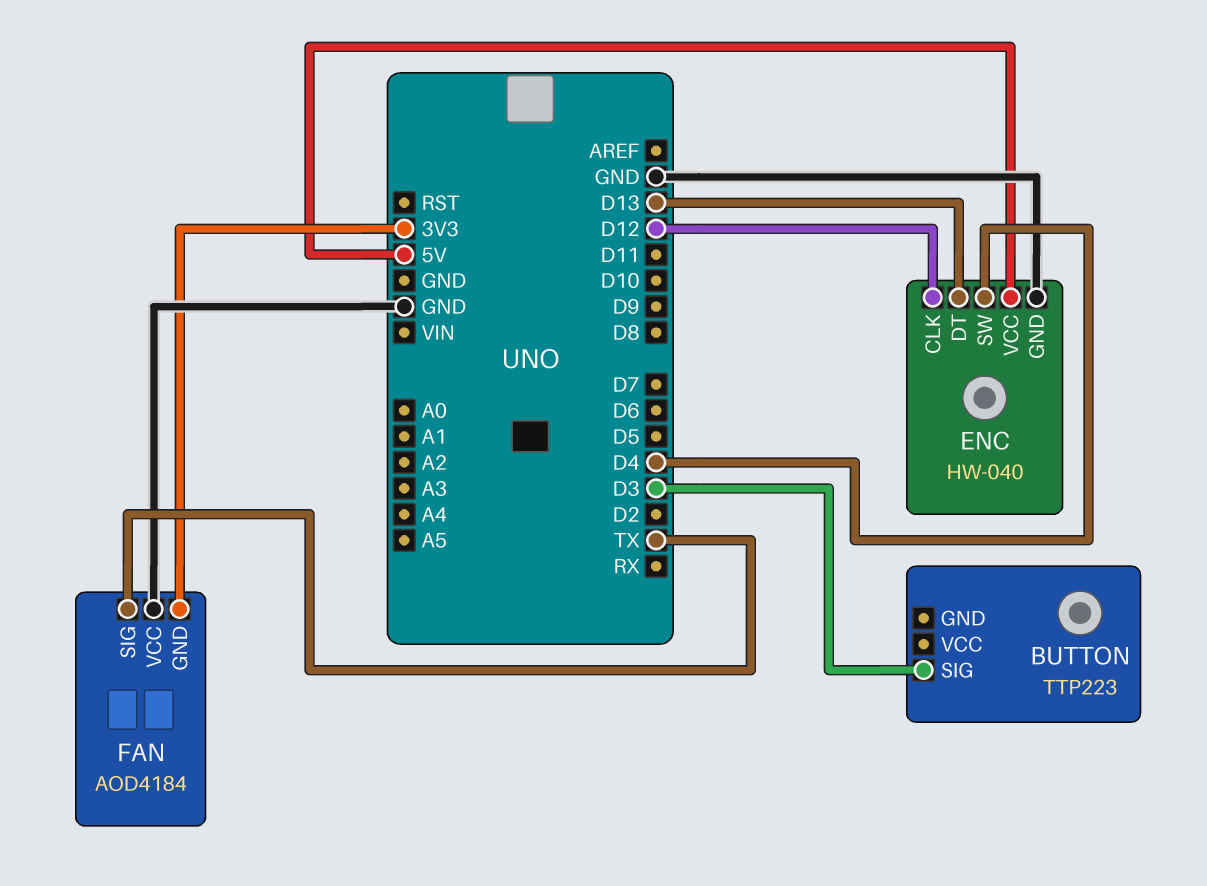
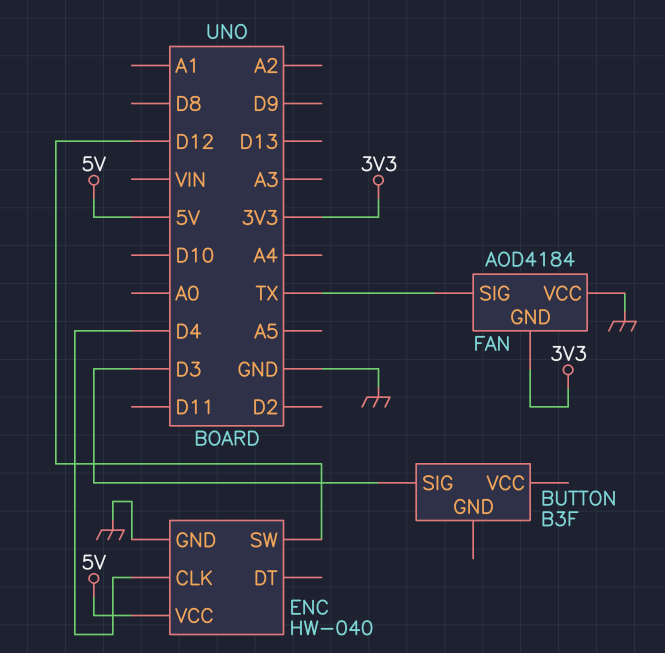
BUTTON: TTP223 -> B3F
ENC pin CLK: D12 -> D4
ENC pin DT: D13 -> none
ENC pin SW: D4 -> D12

